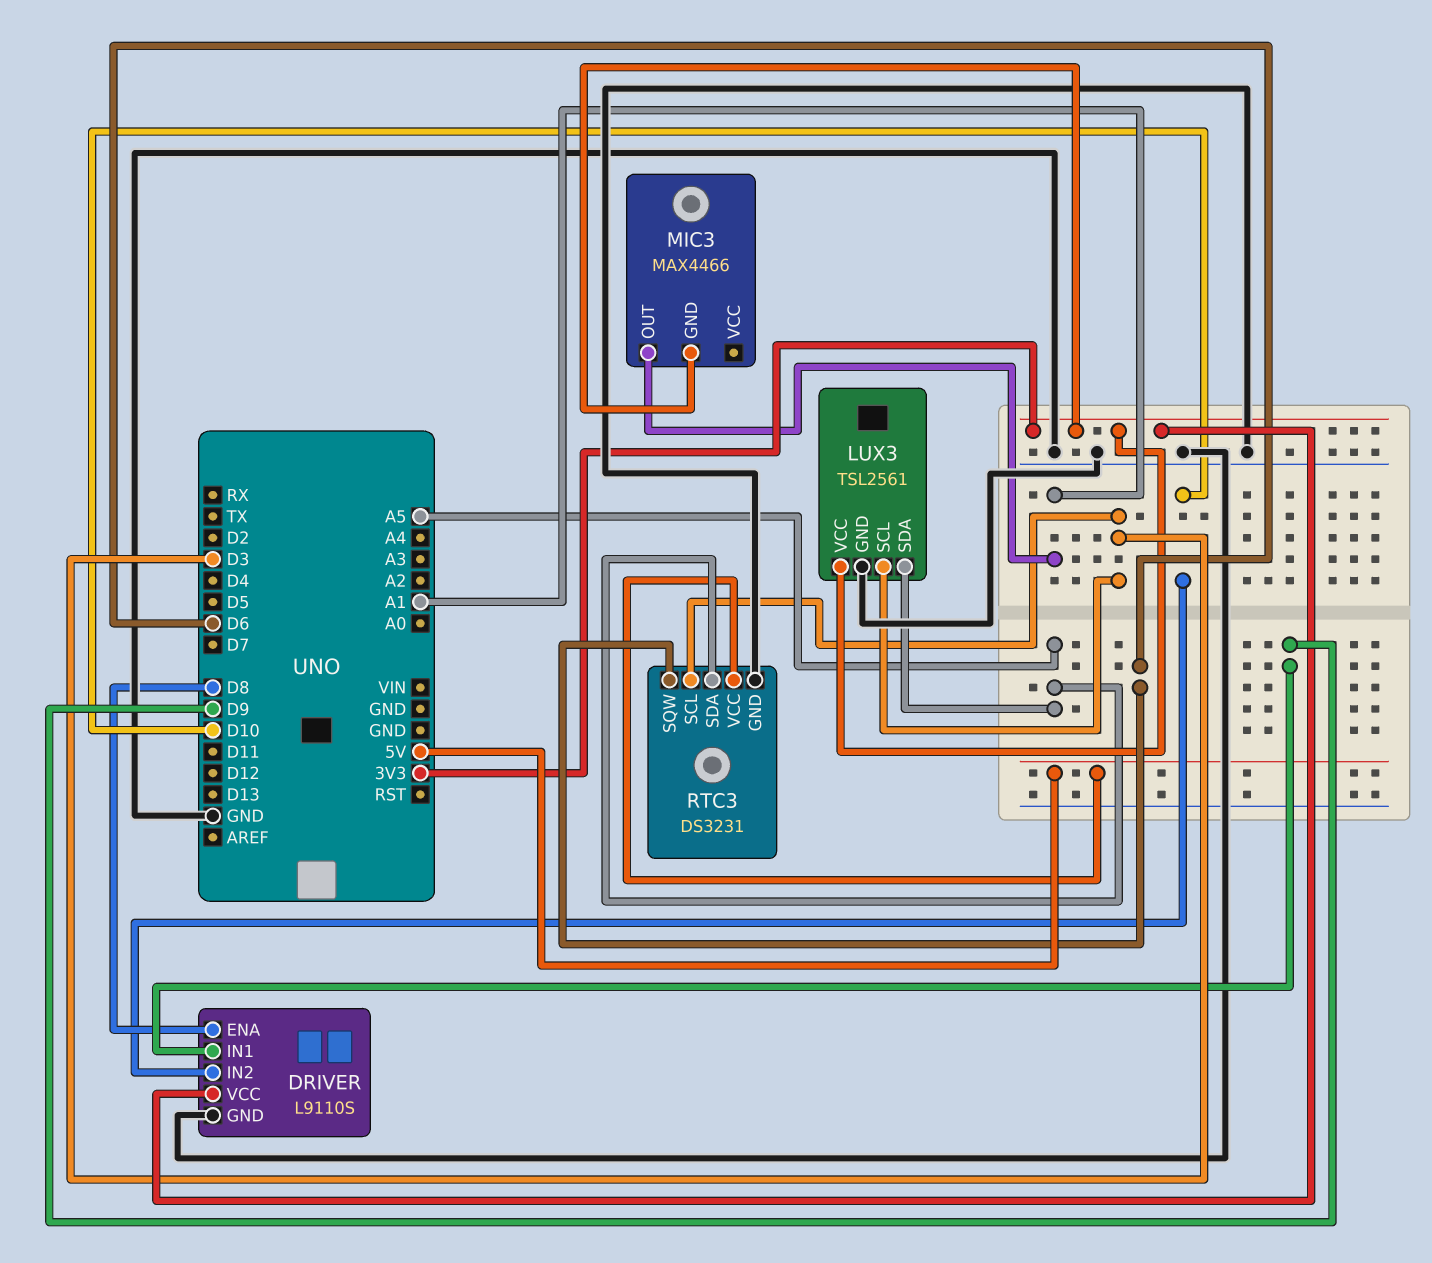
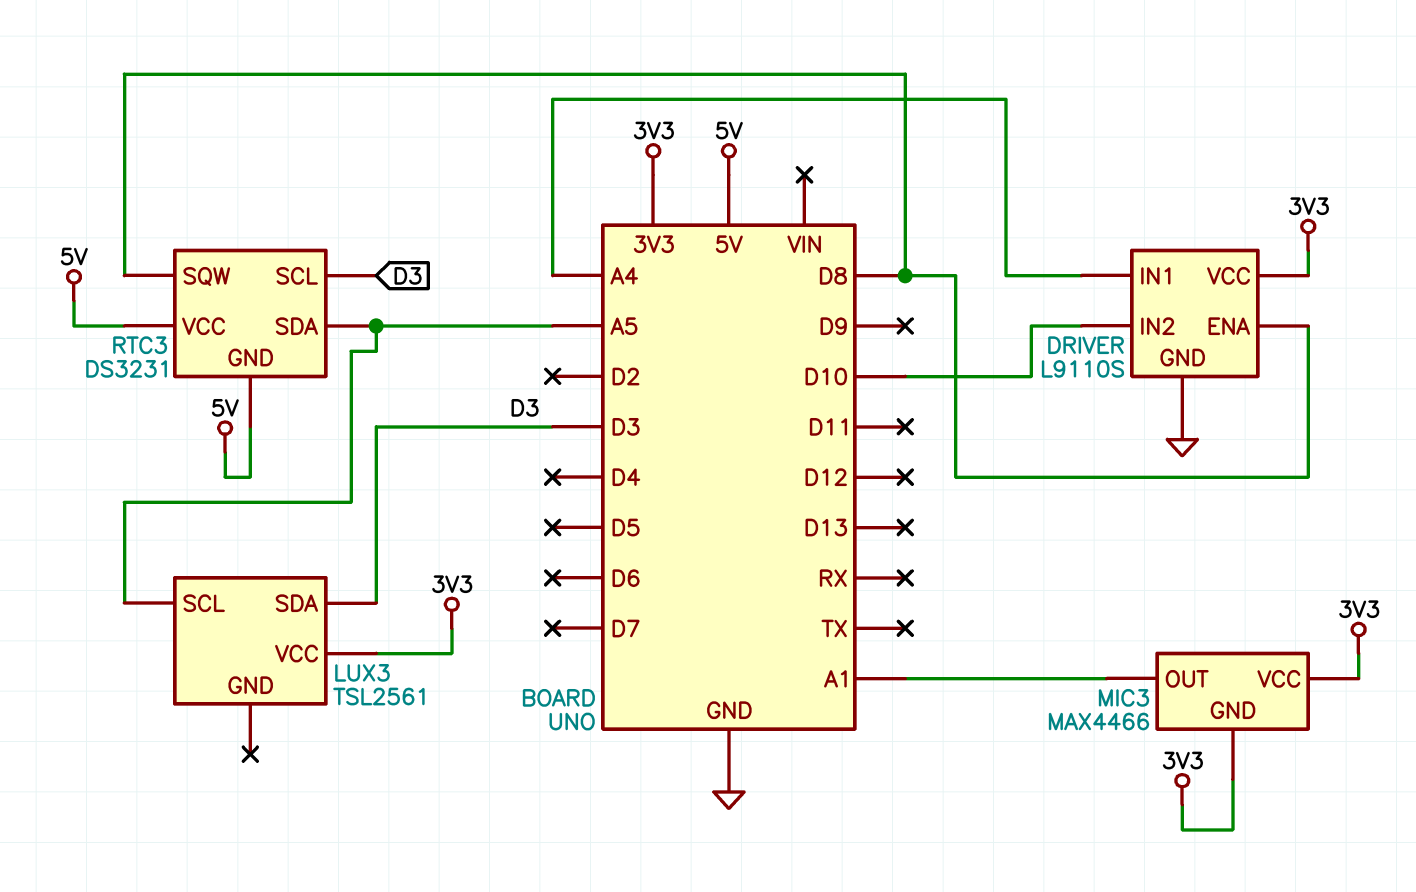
DRIVER pin IN1: D9 -> A4
LUX3 pin GND: GND -> none
LUX3 pin SCL: D3 -> A5
LUX3 pin SDA: A5 -> D3
MIC3 pin VCC: none -> 3V3
RTC3 pin GND: GND -> 5V
RTC3 pin SQW: D6 -> D8

